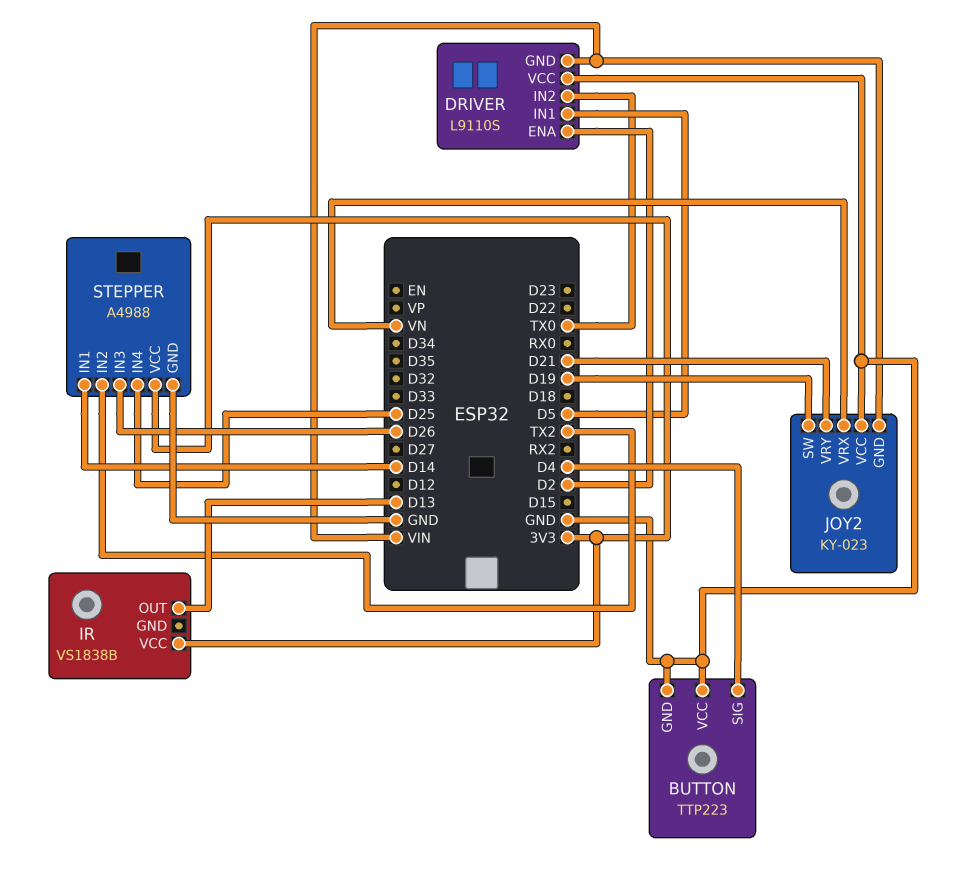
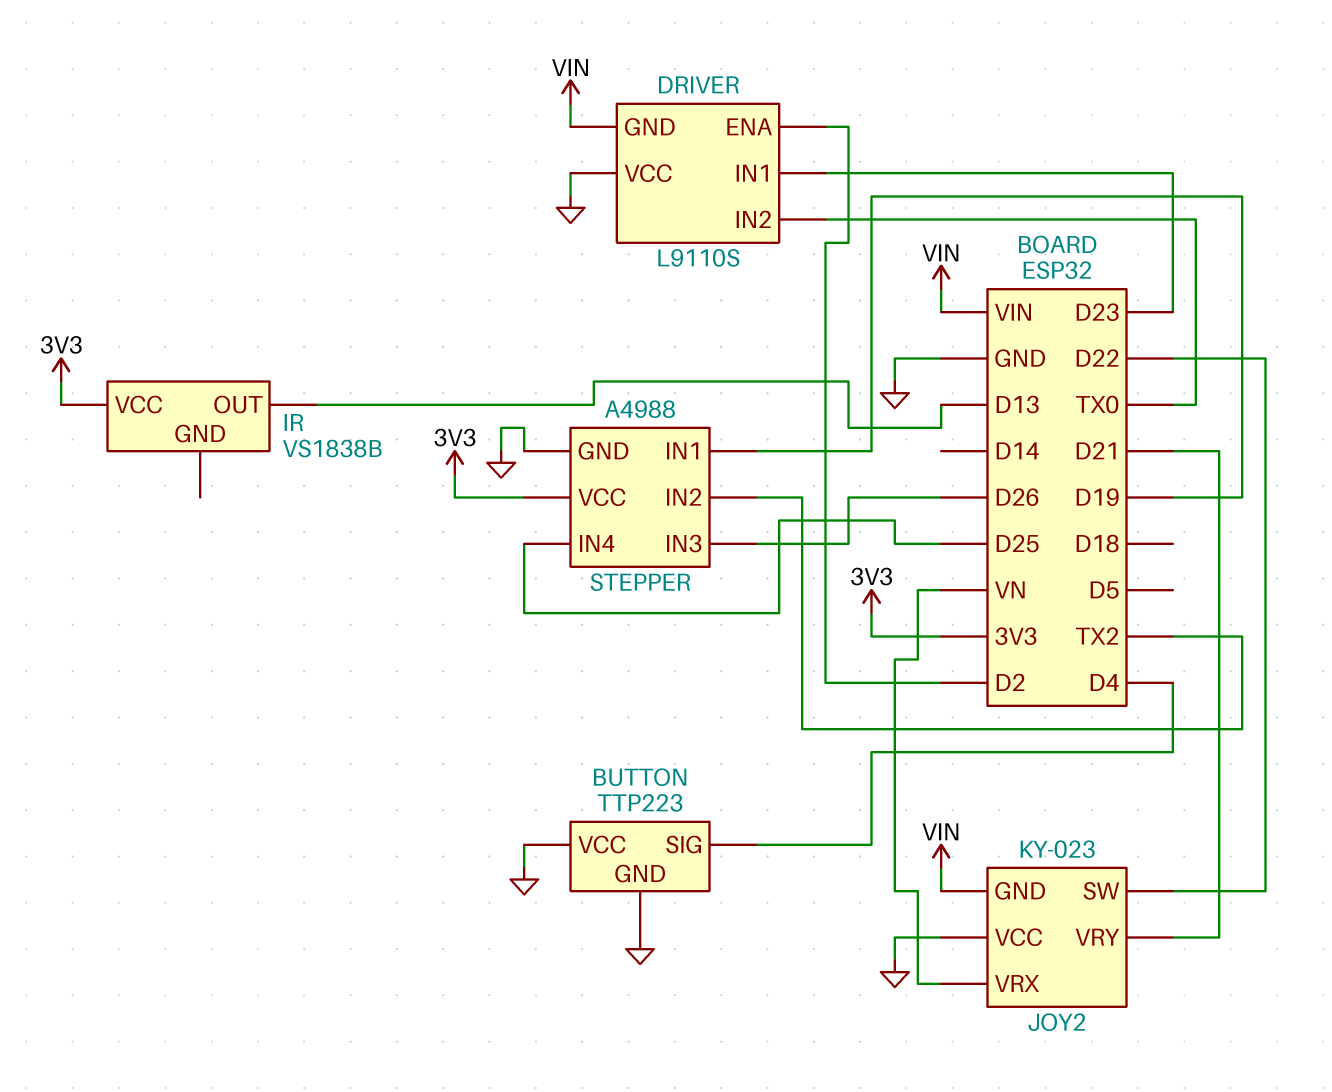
DRIVER pin IN1: D5 -> D23
JOY2 pin SW: D19 -> D22
STEPPER pin IN1: D14 -> D19

